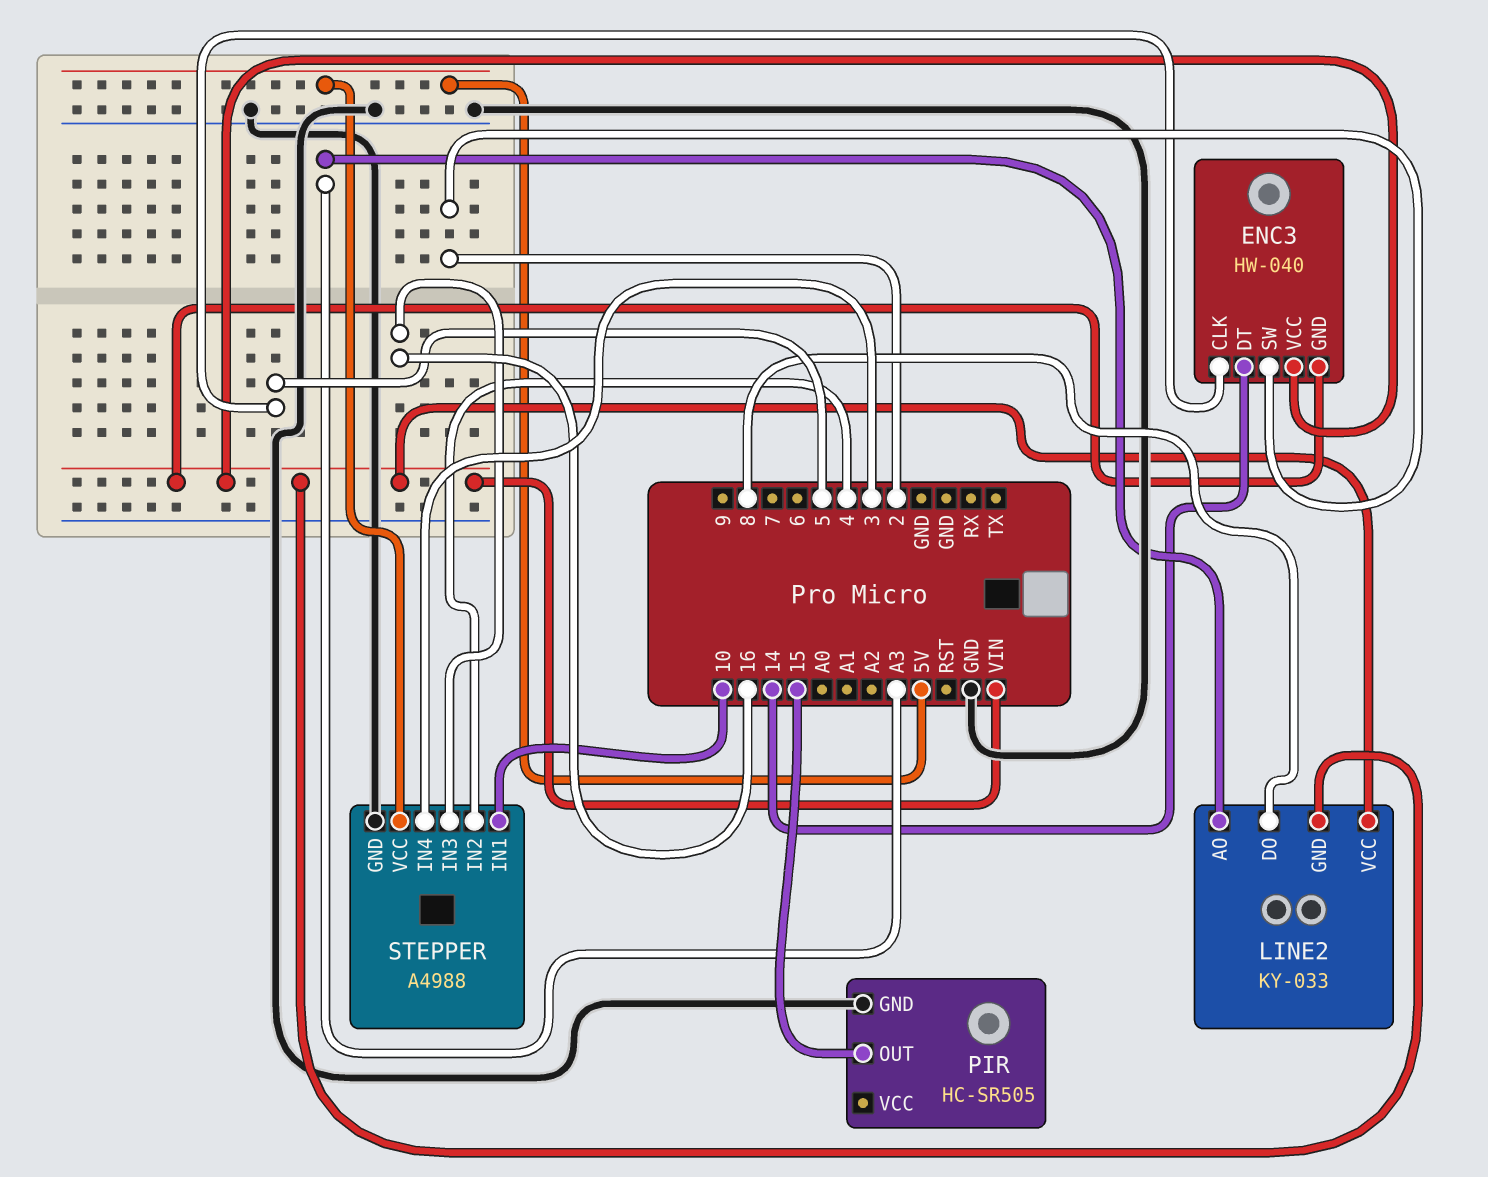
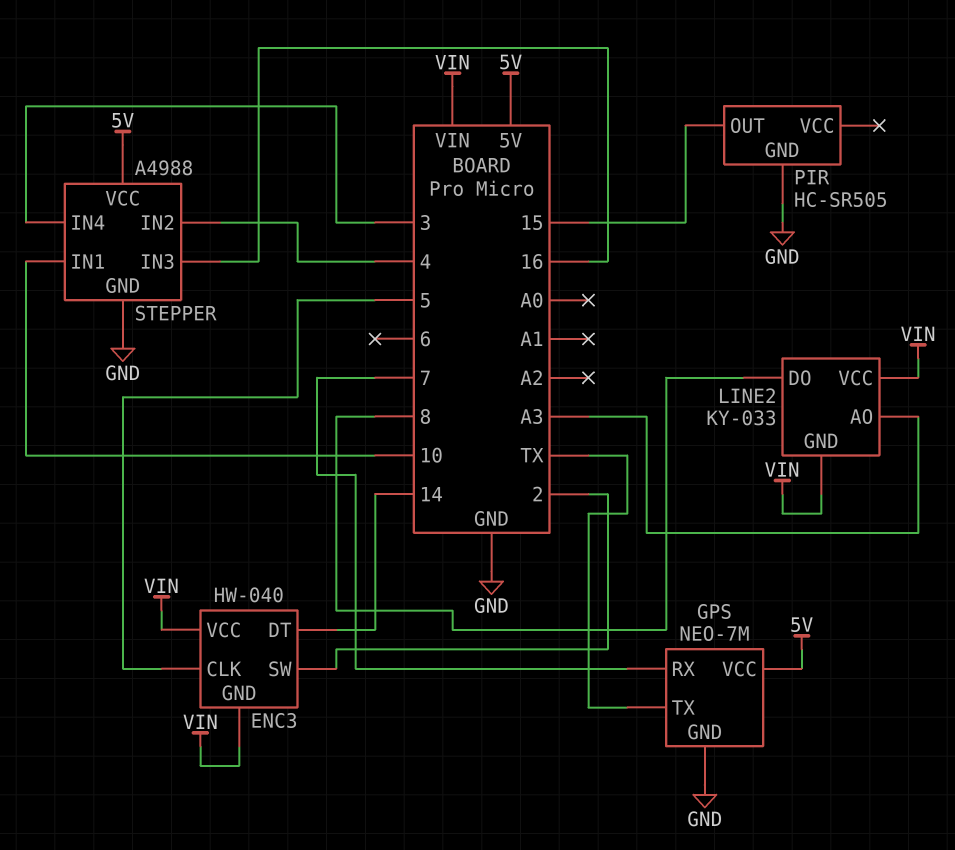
GPS: none -> NEO-7M
GPS pin GND: none -> GND
GPS pin RX: none -> 7
GPS pin TX: none -> TX
GPS pin VCC: none -> 5V

